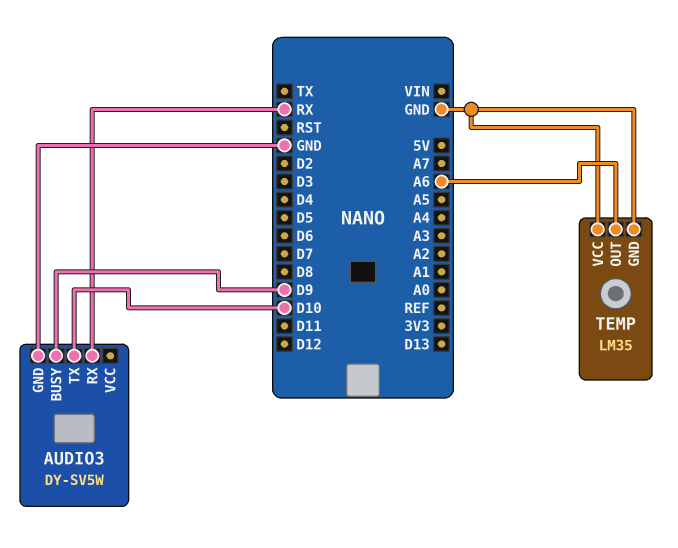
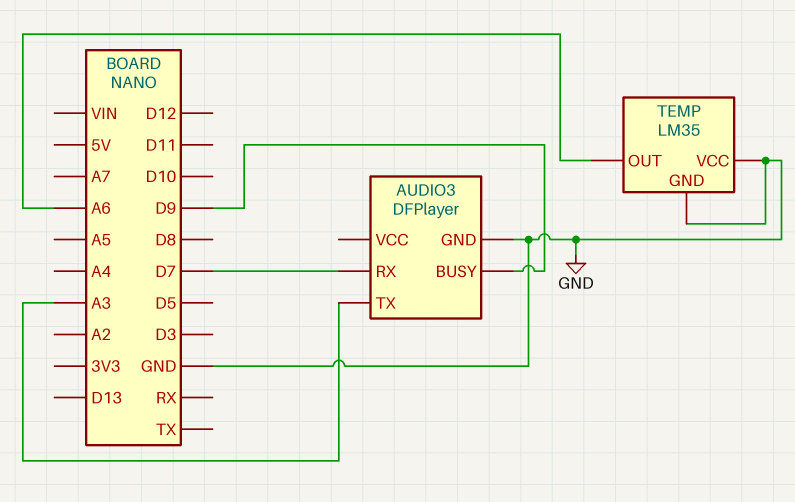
AUDIO3: DY-SV5W -> DFPlayer
AUDIO3 pin RX: RX -> D7
AUDIO3 pin TX: D10 -> A3

